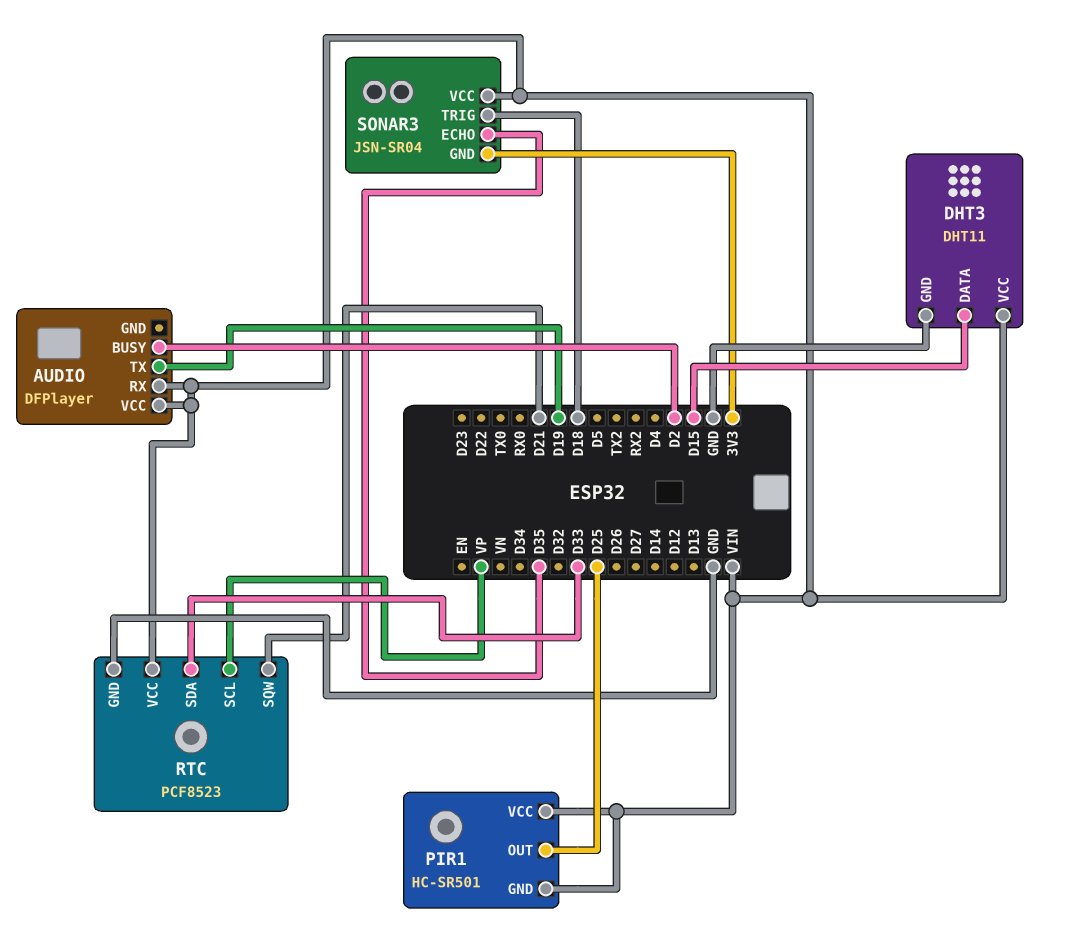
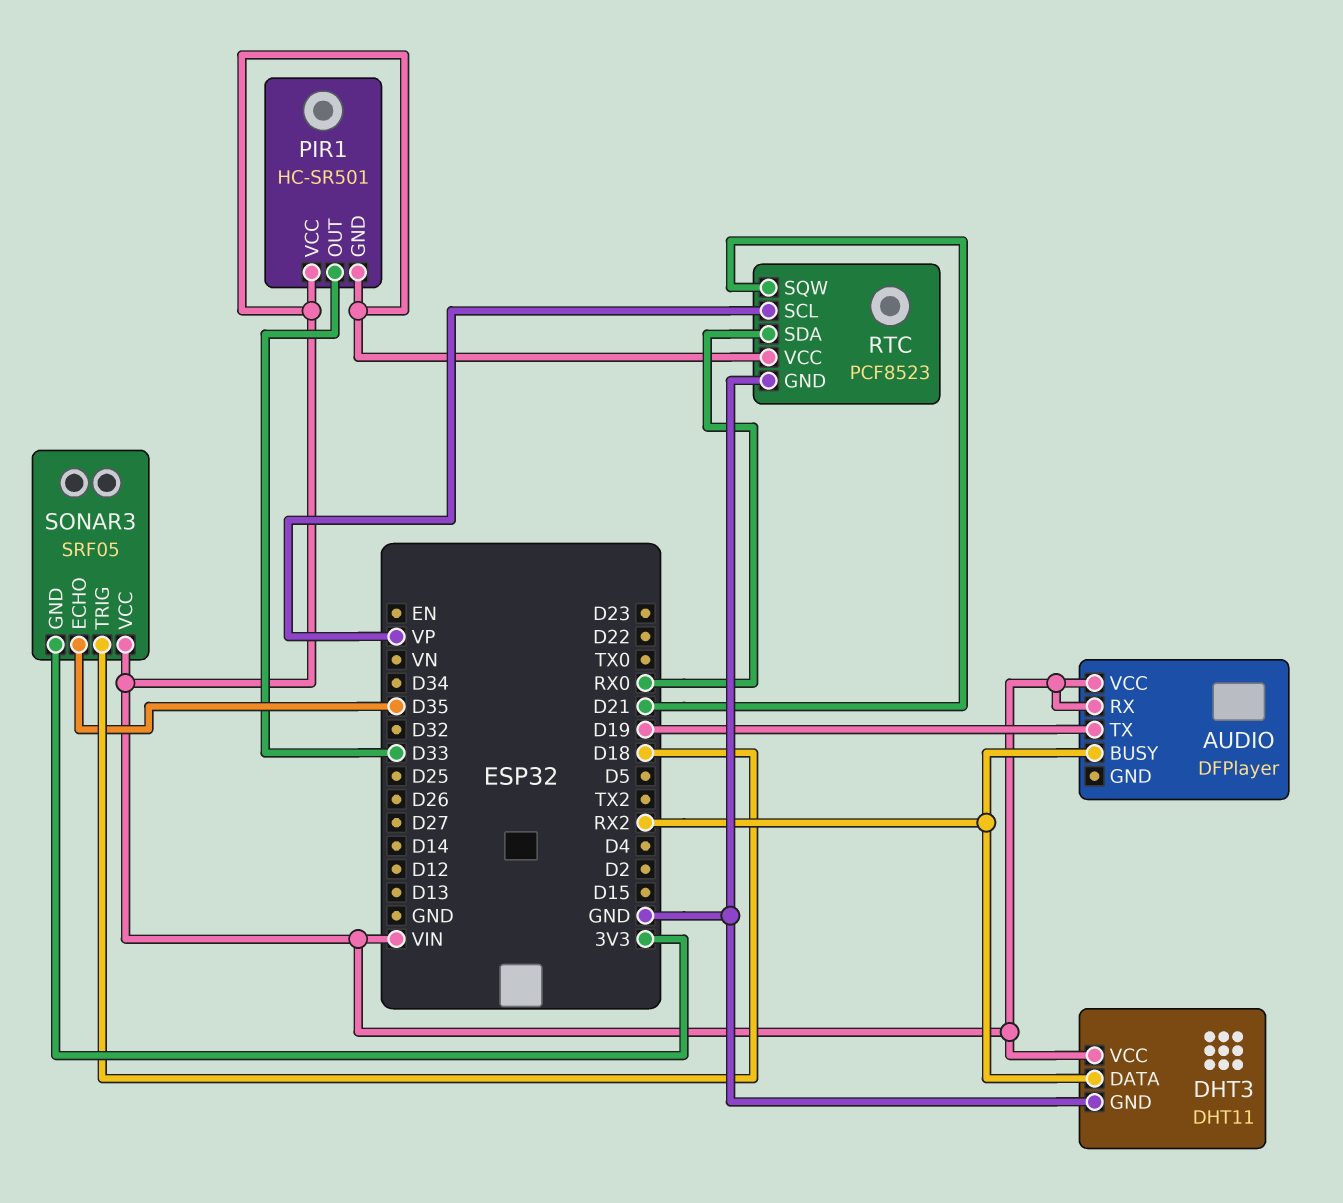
AUDIO pin BUSY: D2 -> RX2
DHT3 pin DATA: D15 -> RX2
PIR1 pin OUT: D25 -> D33
RTC pin SDA: D33 -> RX0
SONAR3: JSN-SR04 -> SRF05

